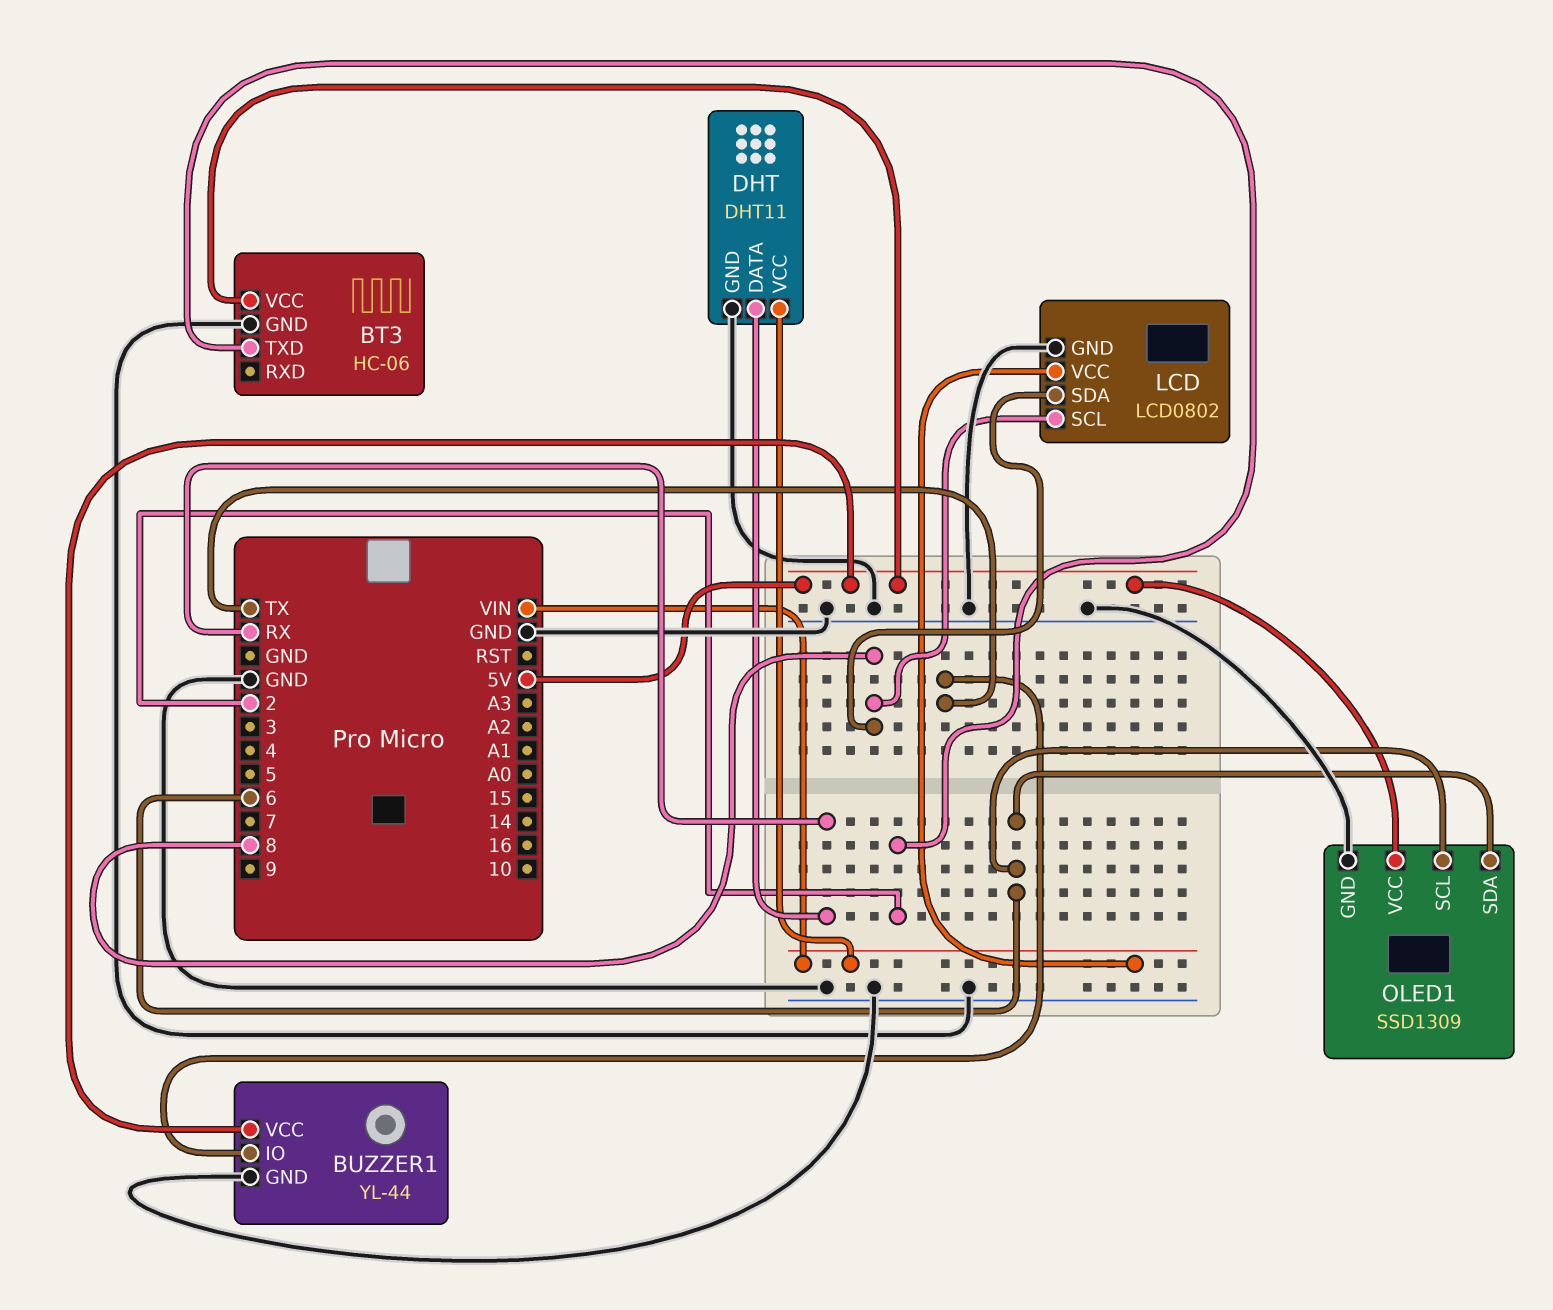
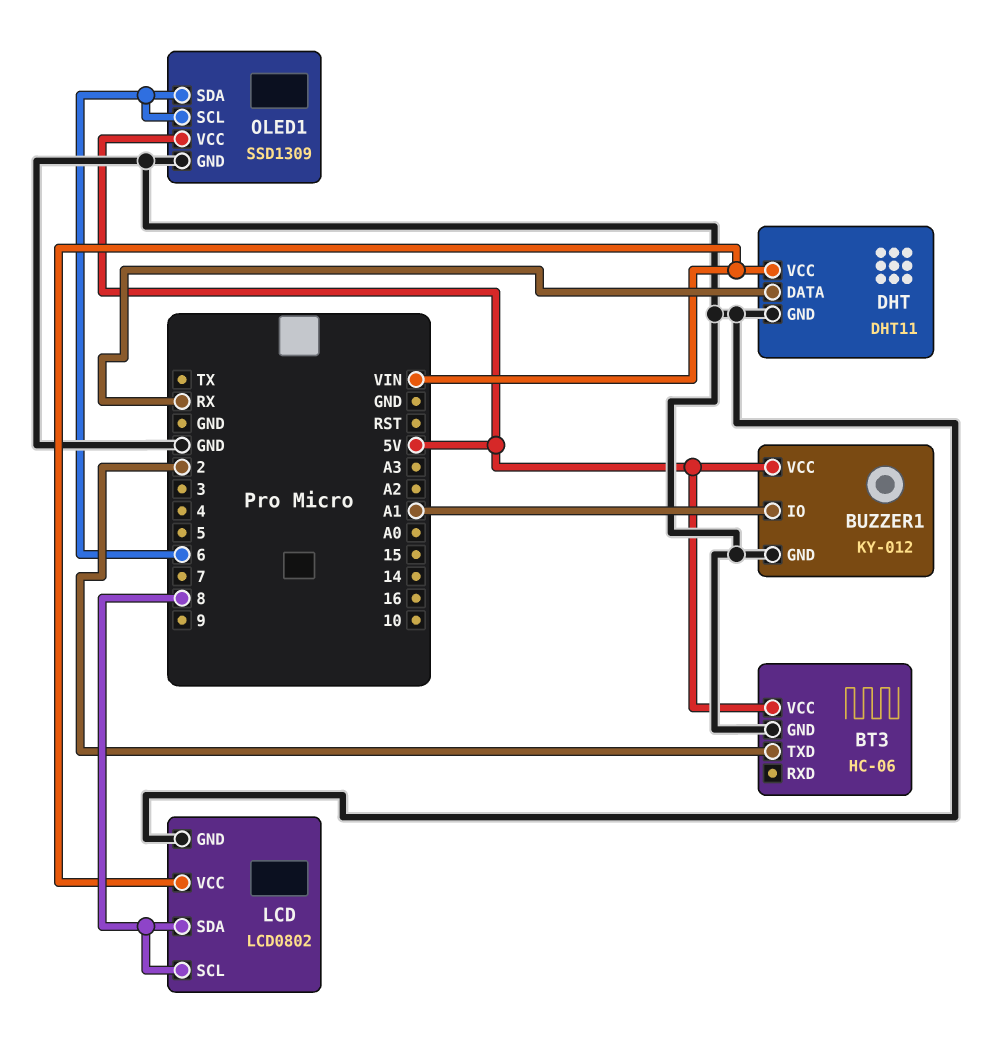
BUZZER1: YL-44 -> KY-012
BUZZER1 pin IO: TX -> A1

